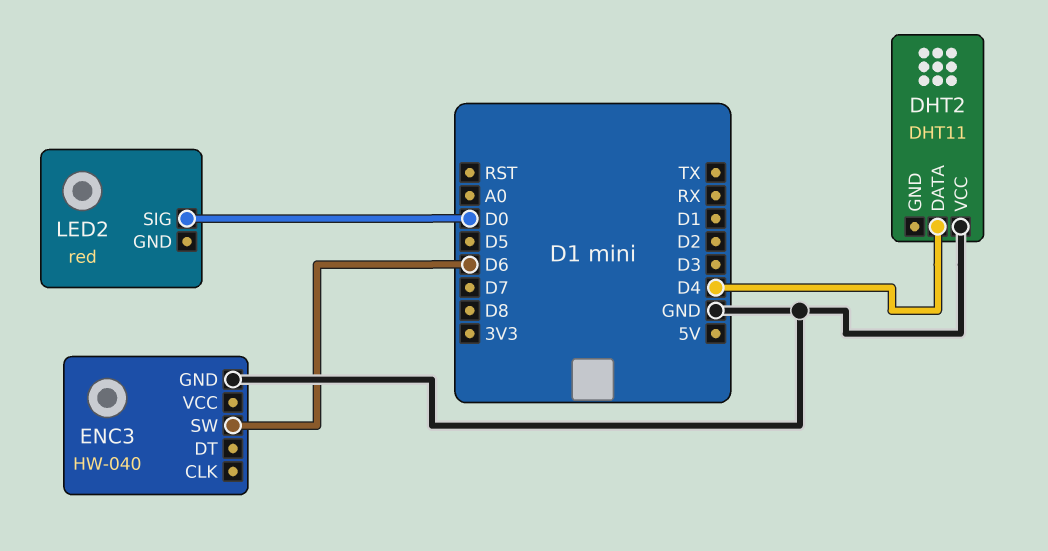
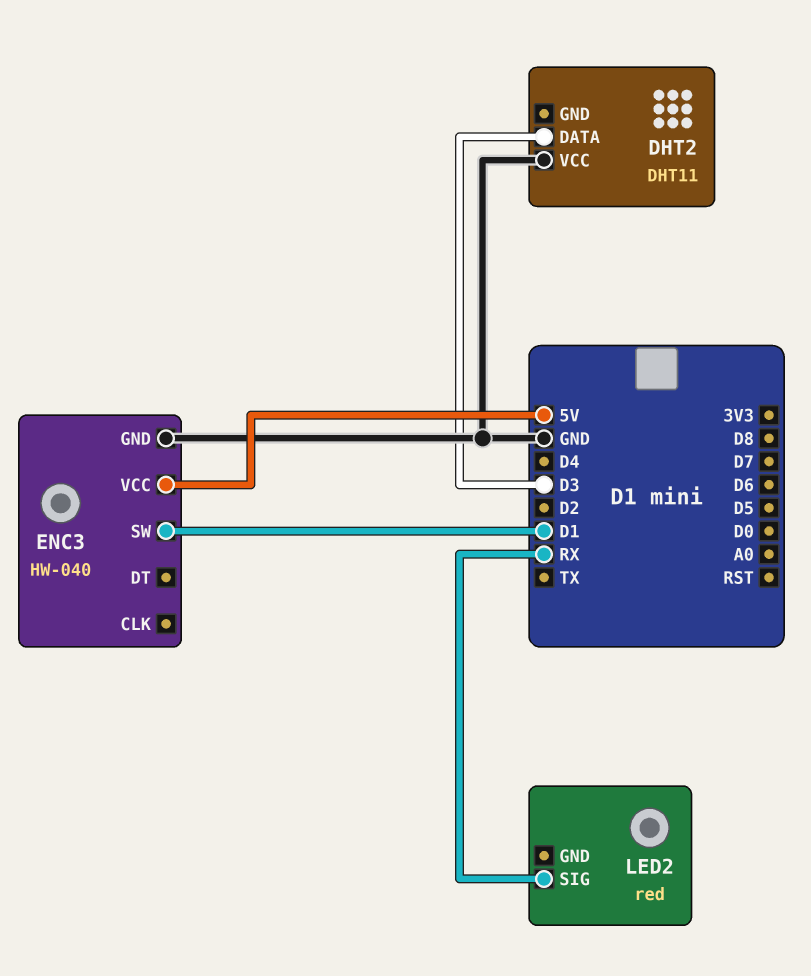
DHT2 pin DATA: D4 -> D3
ENC3 pin SW: D6 -> D1
ENC3 pin VCC: none -> 5V
LED2 pin SIG: D0 -> RX

